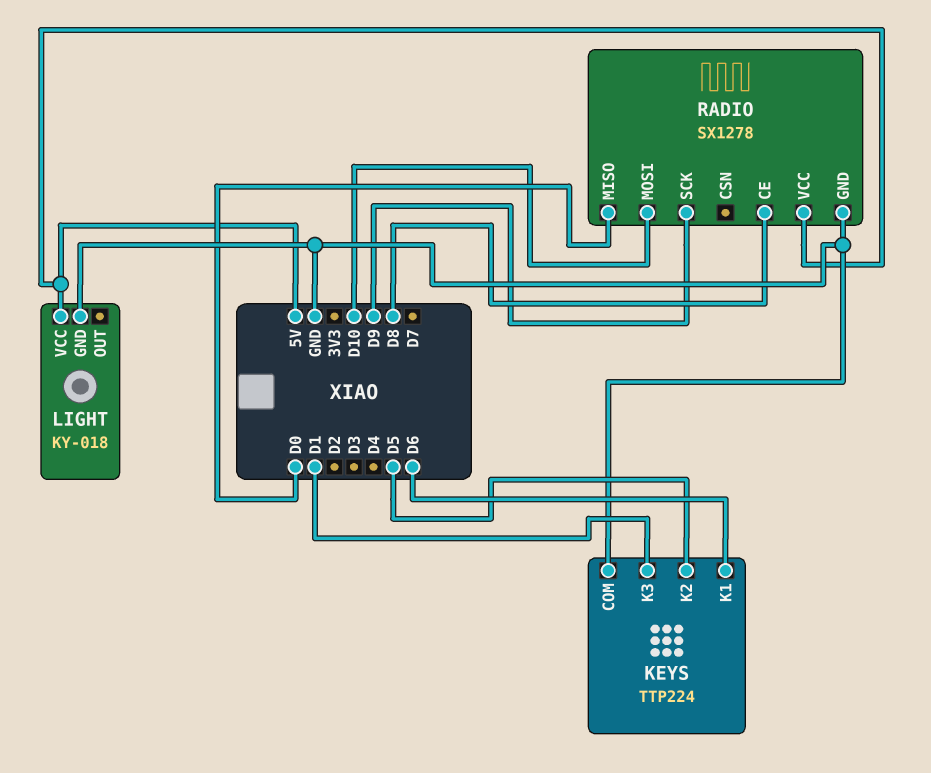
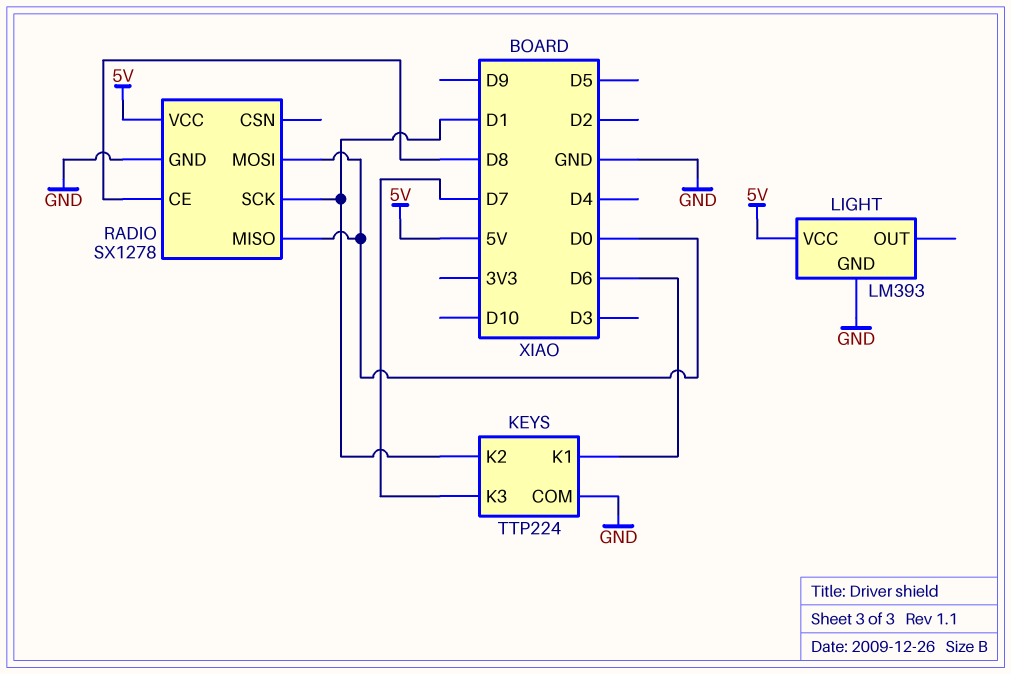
KEYS pin K2: D5 -> D1
KEYS pin K3: D1 -> D7
LIGHT: KY-018 -> LM393
RADIO pin MOSI: D10 -> D0
RADIO pin SCK: D9 -> D1

